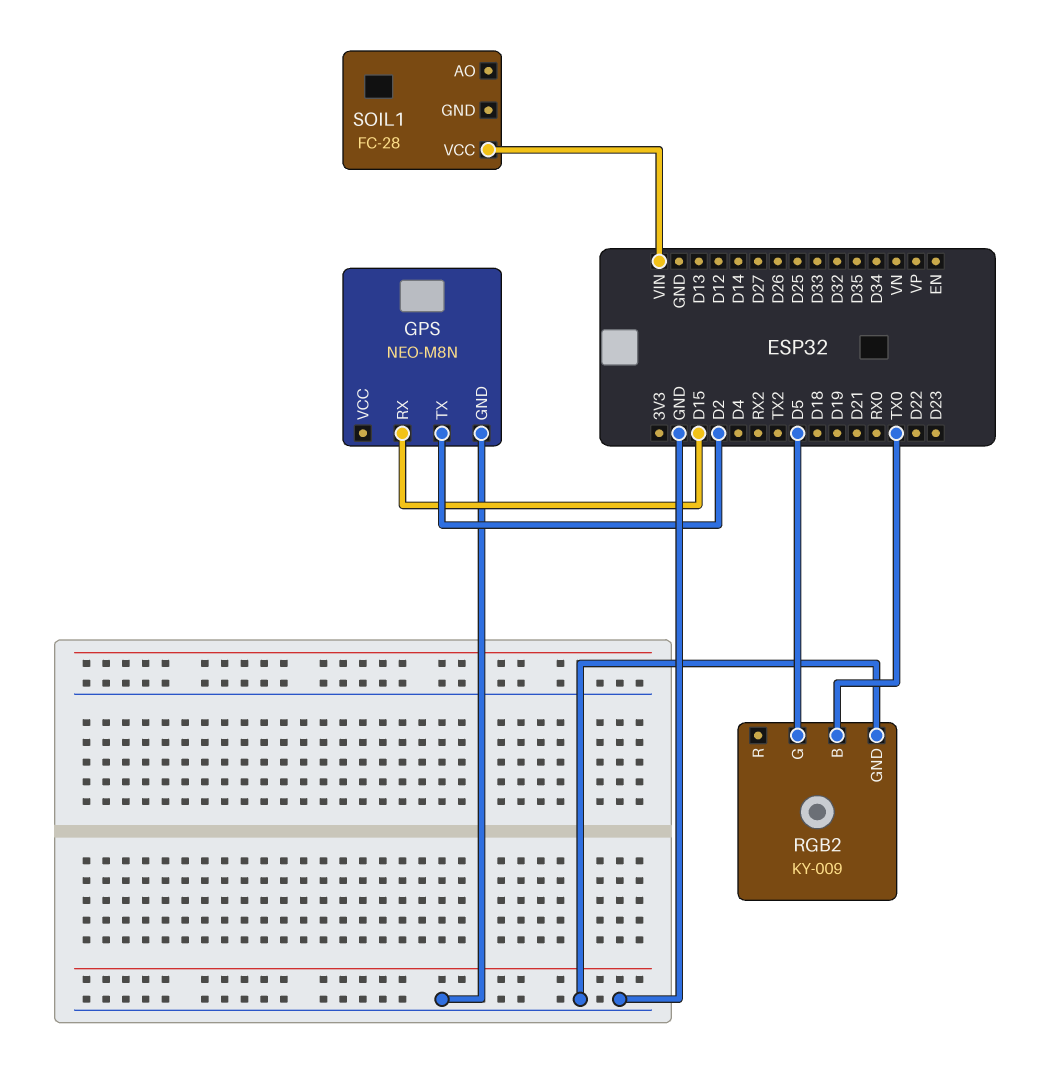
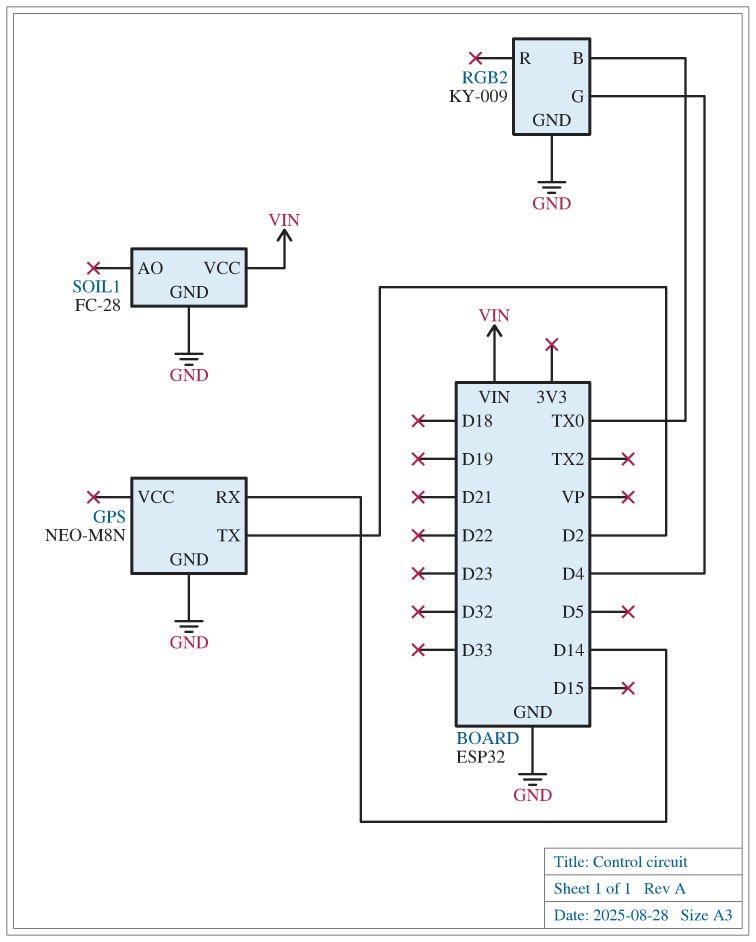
GPS pin RX: D15 -> D14
RGB2 pin G: D5 -> D4
SOIL1 pin GND: none -> GND

